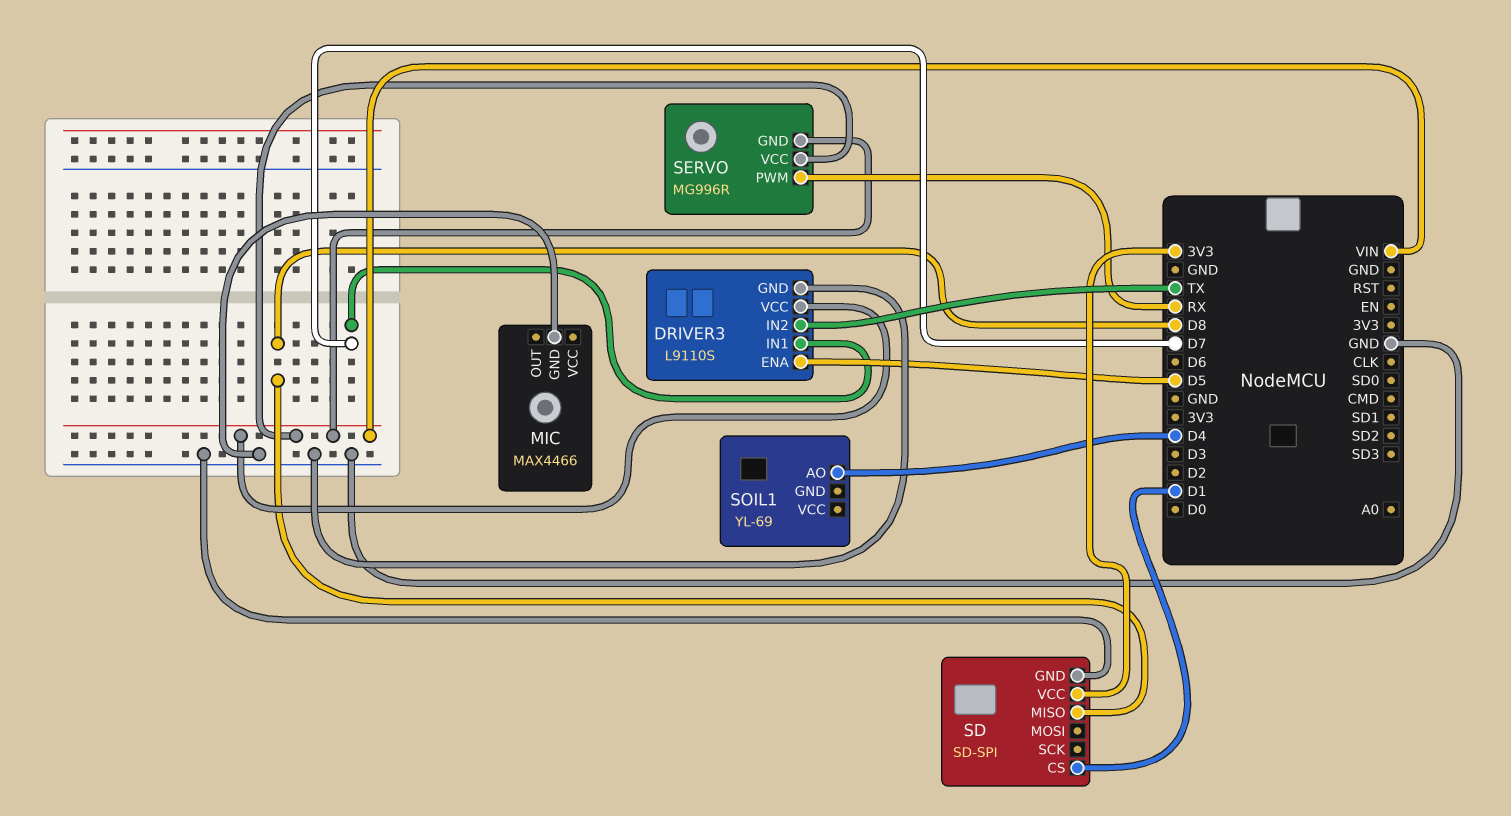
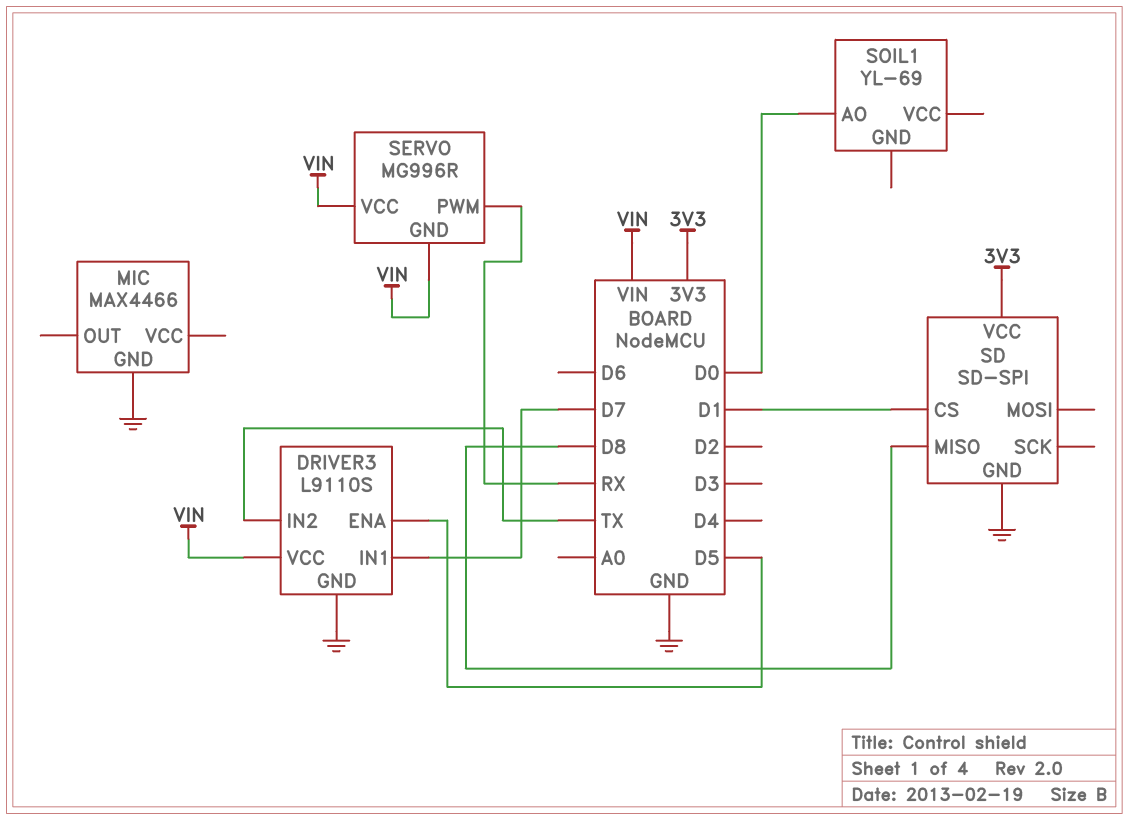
SOIL1 pin AO: D4 -> D0

